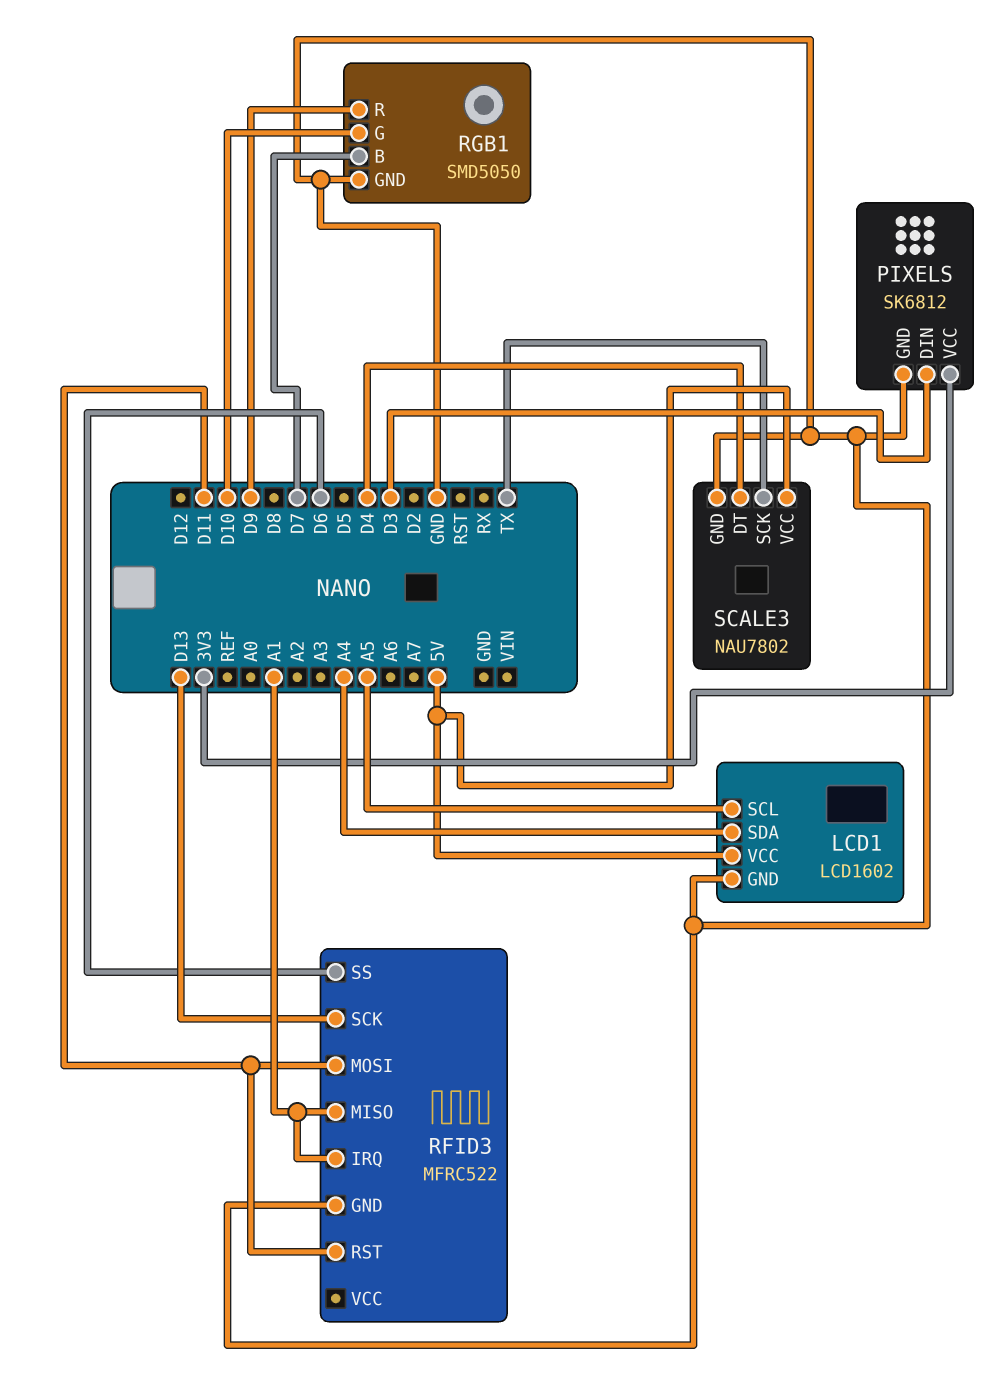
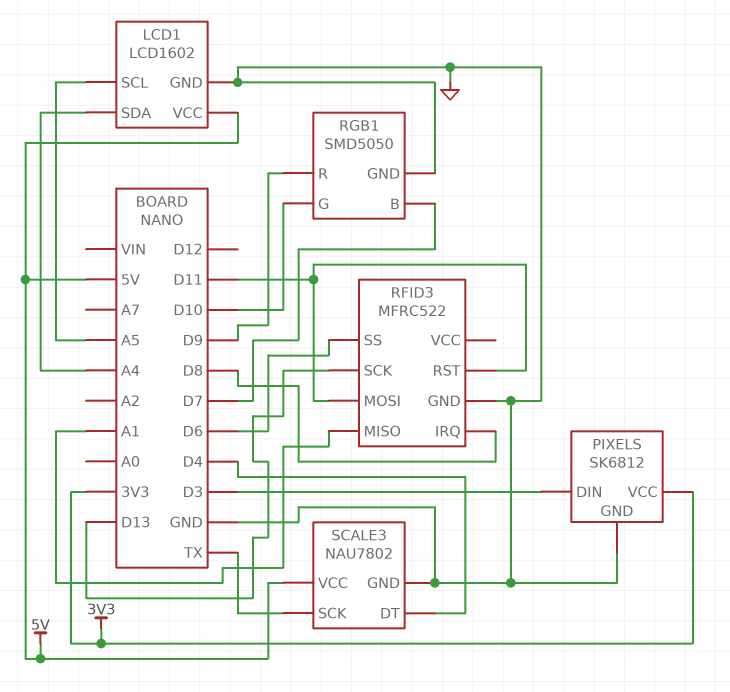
RFID3 pin IRQ: A1 -> D8

